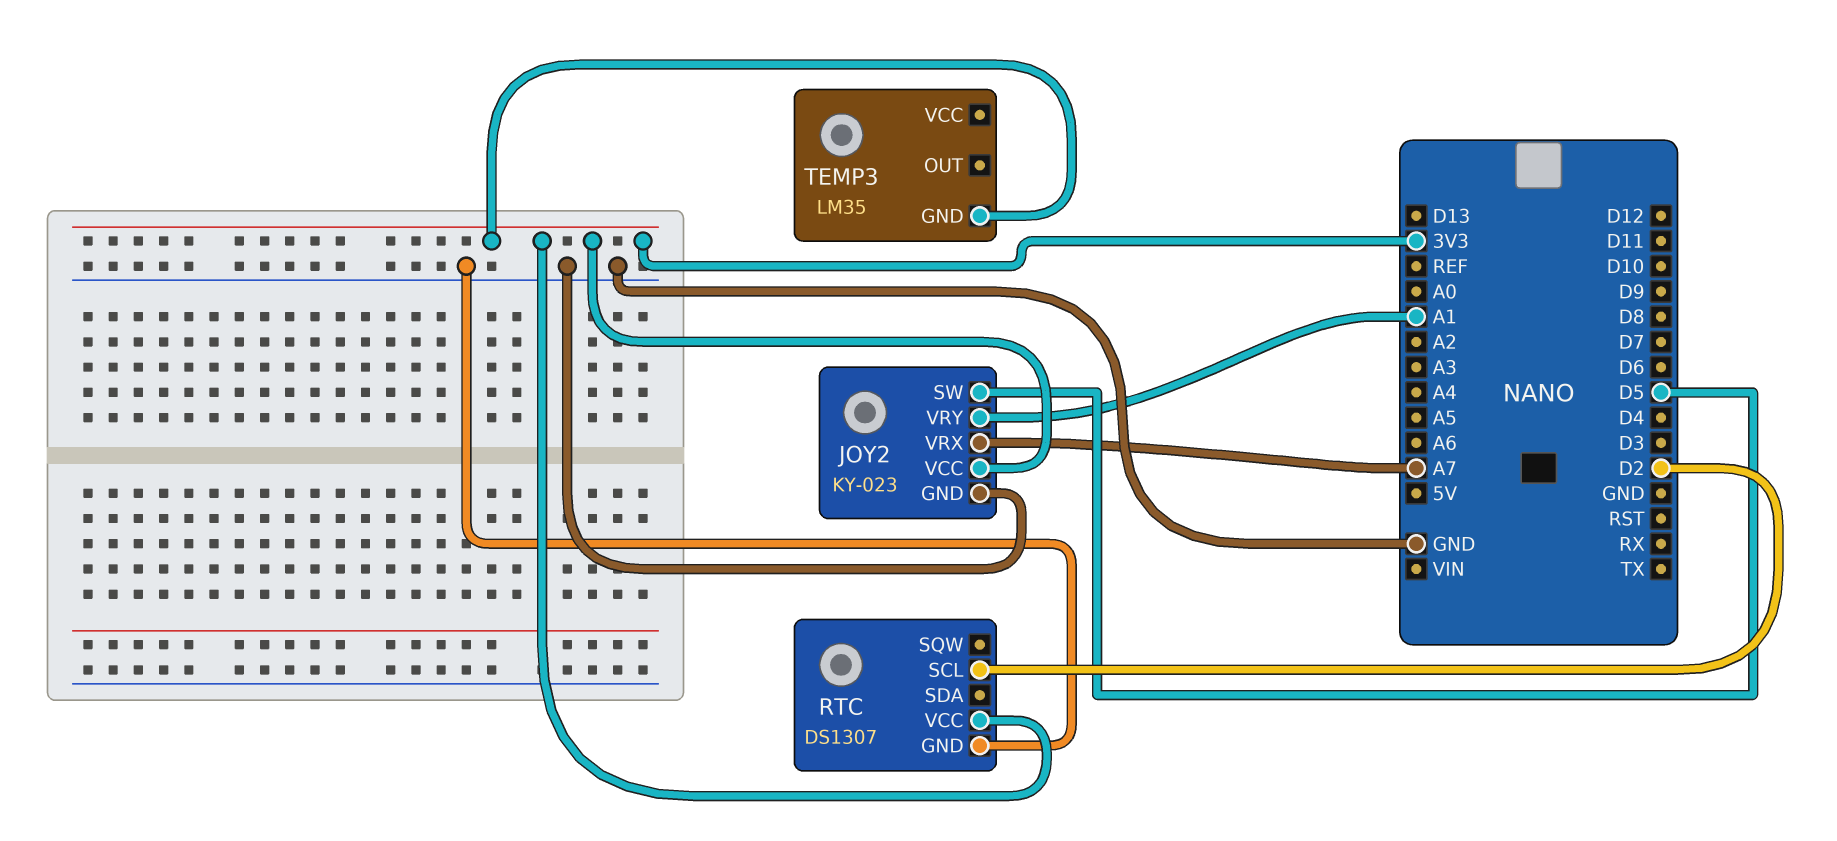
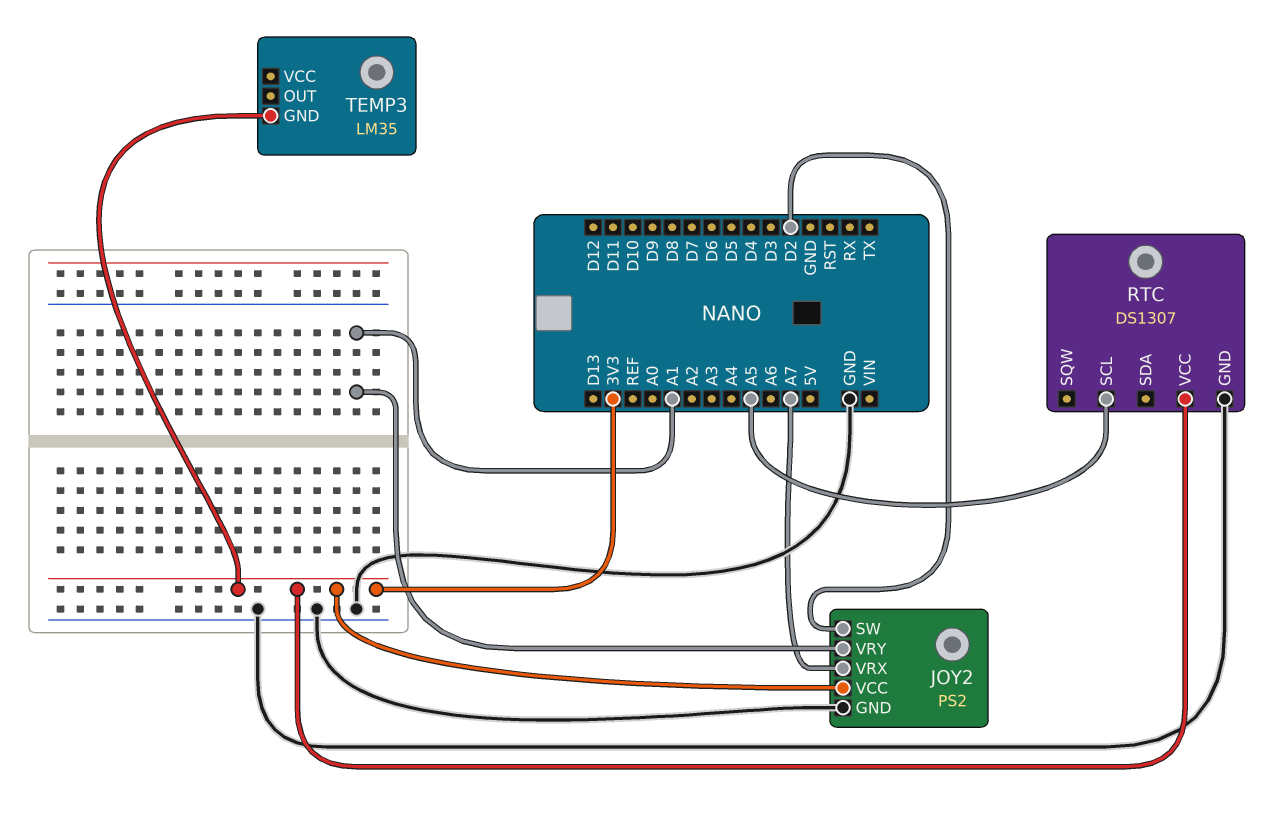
JOY2: KY-023 -> PS2
JOY2 pin SW: D5 -> D2
RTC pin SCL: D2 -> A5

